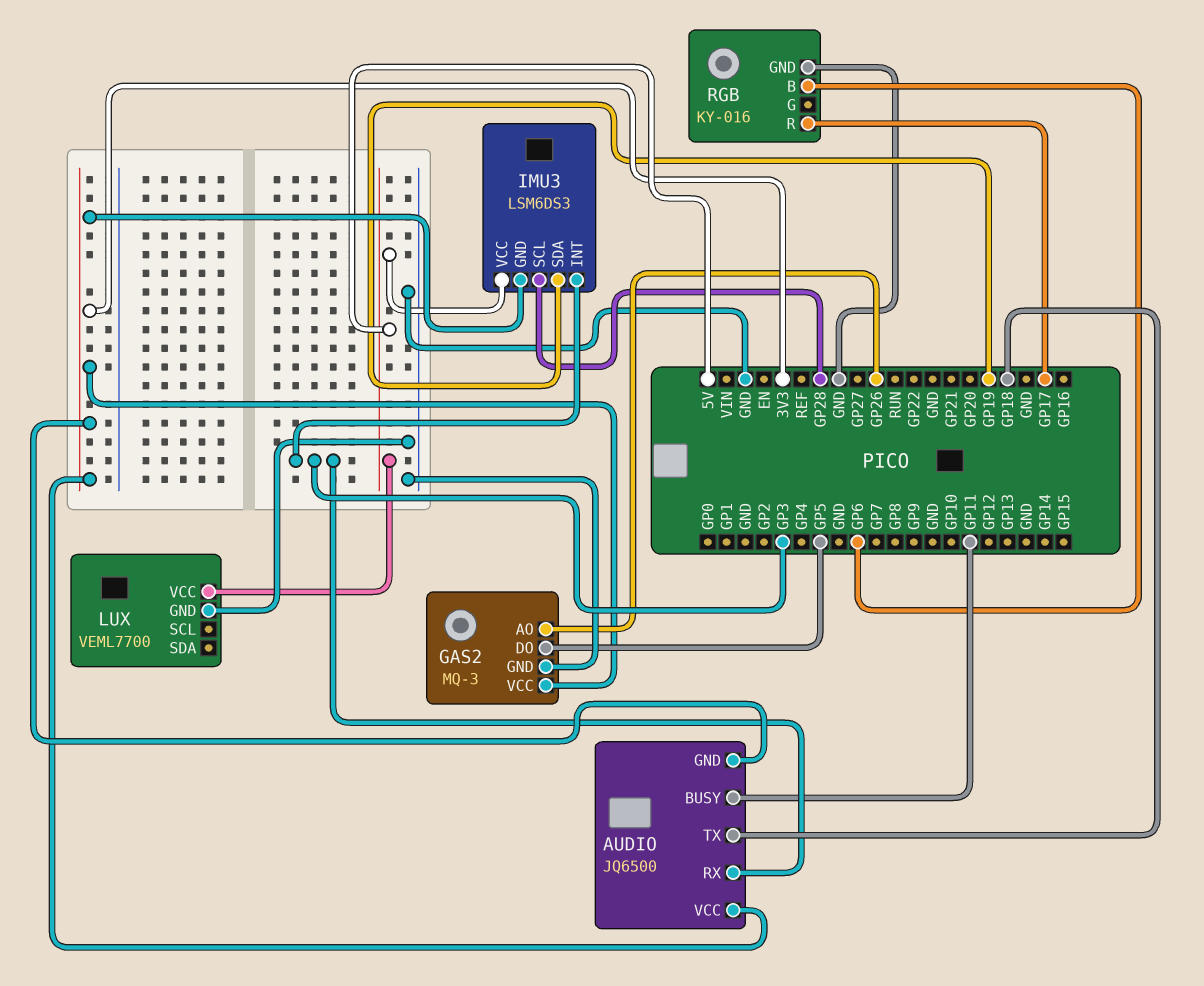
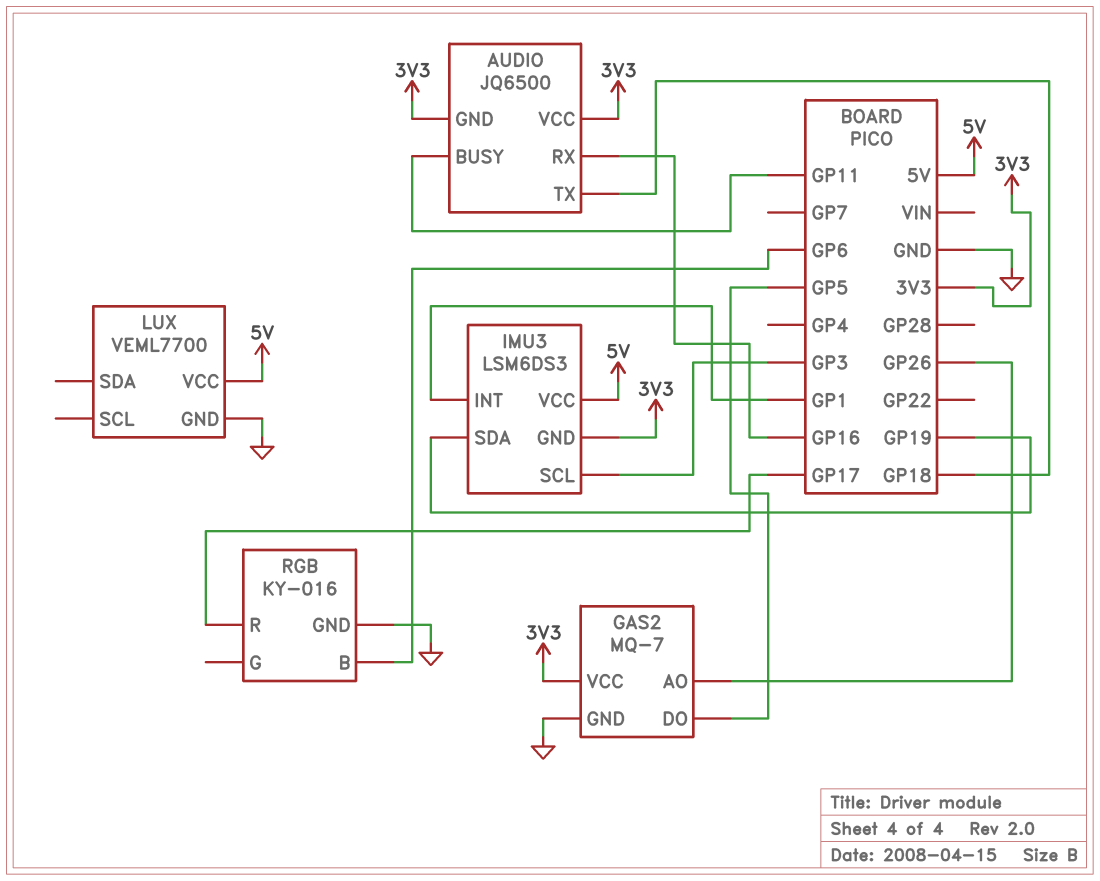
AUDIO pin RX: GP3 -> GP16
GAS2: MQ-3 -> MQ-7
IMU3 pin INT: GP3 -> GP1
IMU3 pin SCL: GP28 -> GP3

